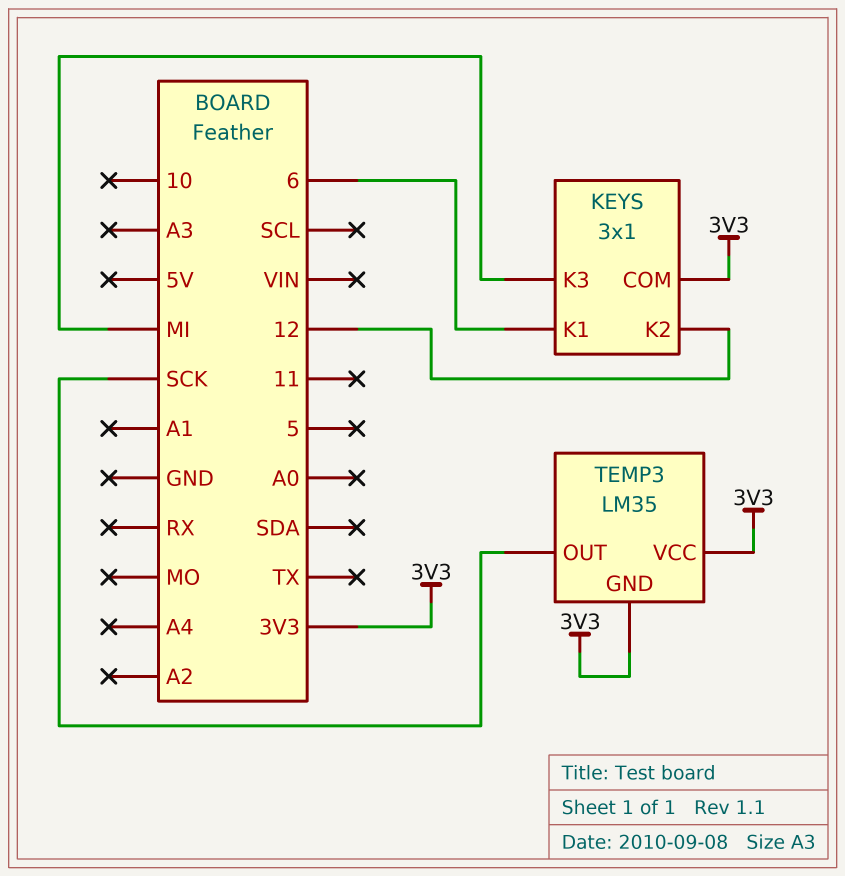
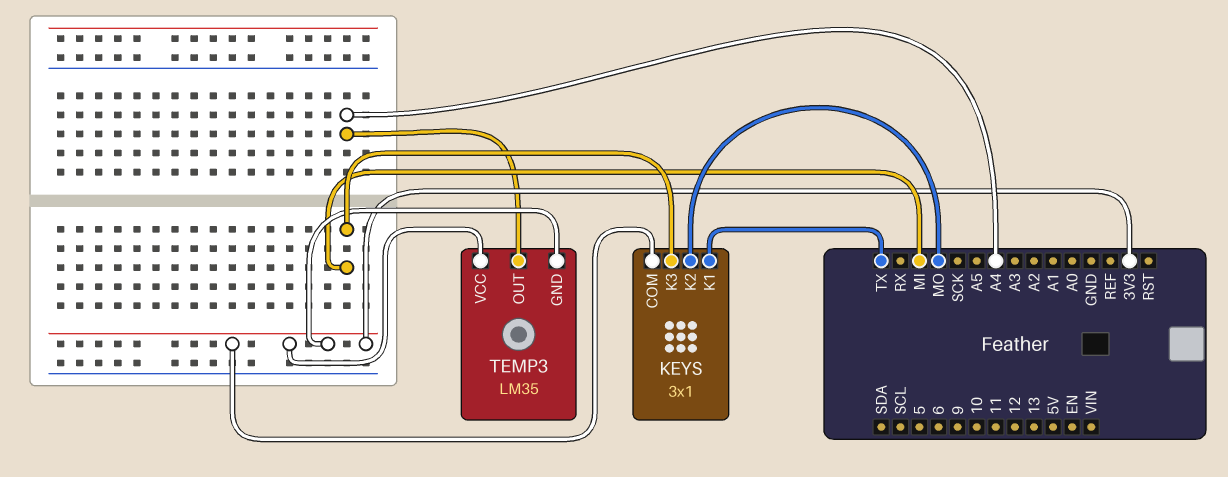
KEYS pin K1: 6 -> TX
KEYS pin K2: 12 -> MO
TEMP3 pin OUT: SCK -> A4

